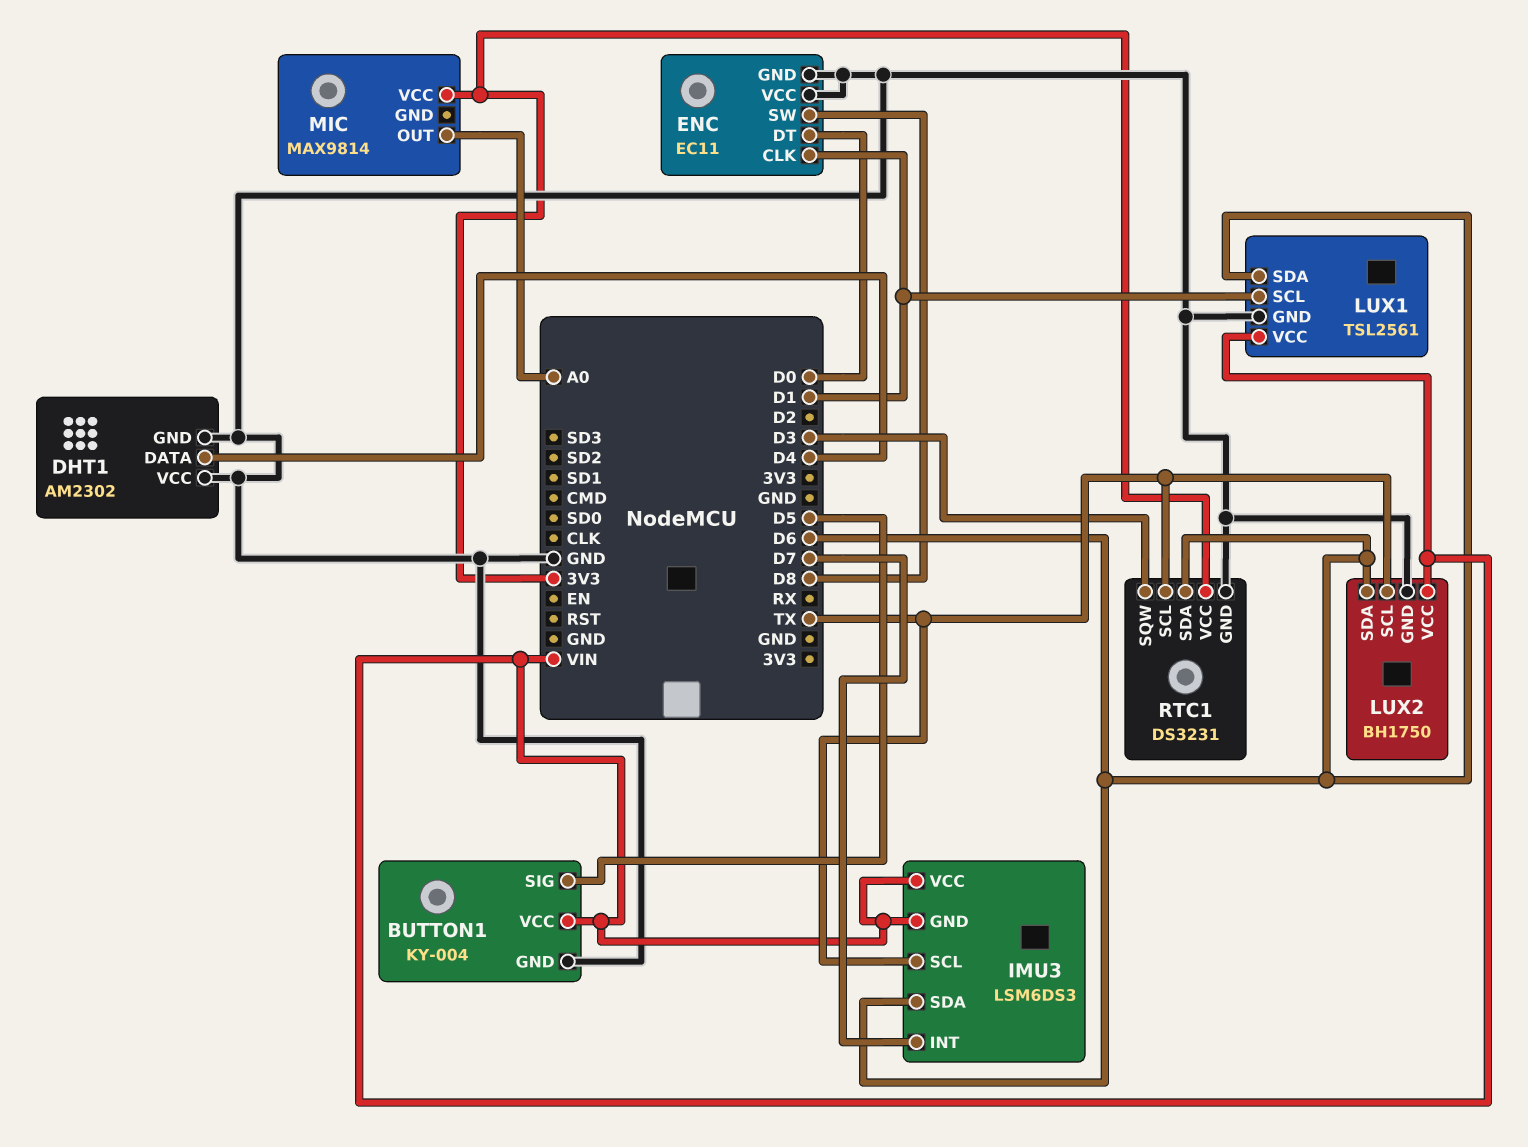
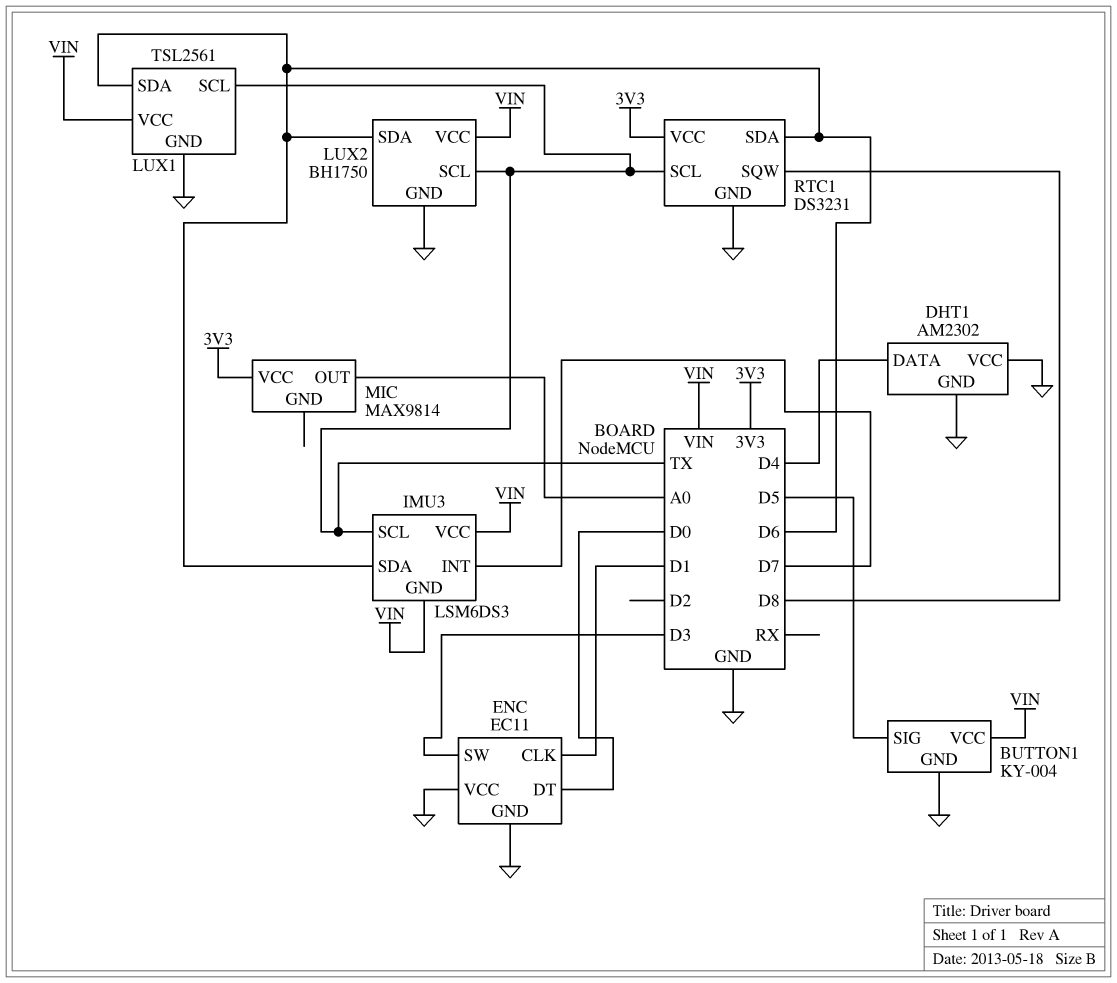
ENC pin SW: D8 -> D3
LUX1 pin SCL: D1 -> TX
RTC1 pin SQW: D3 -> D8

